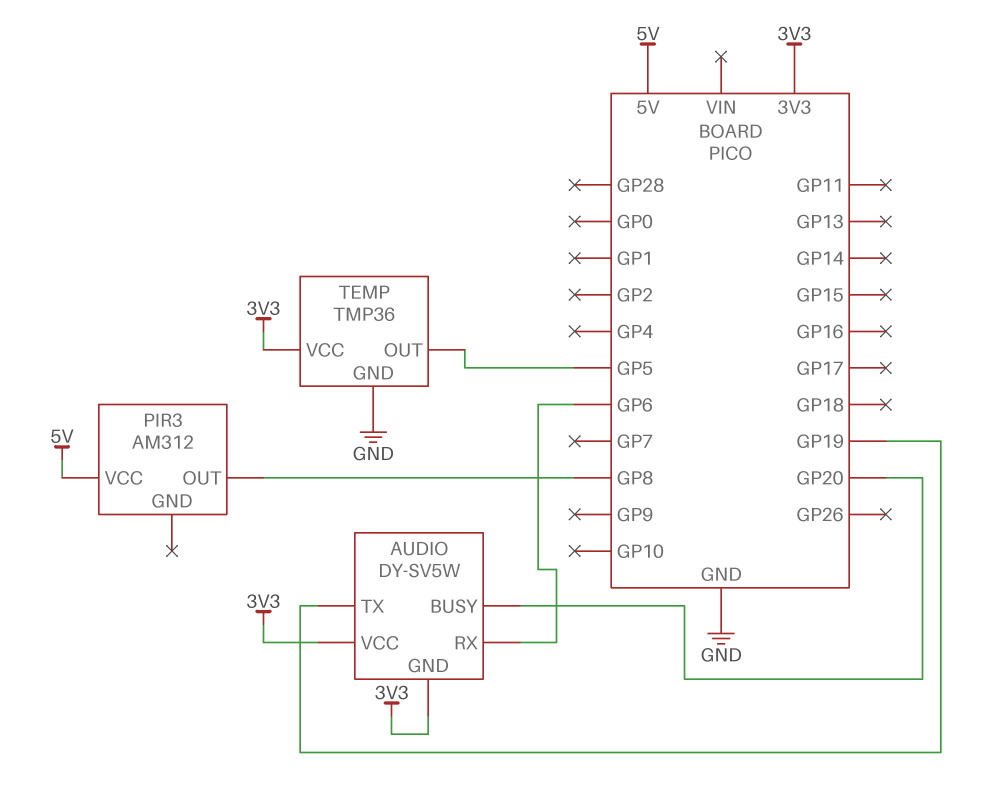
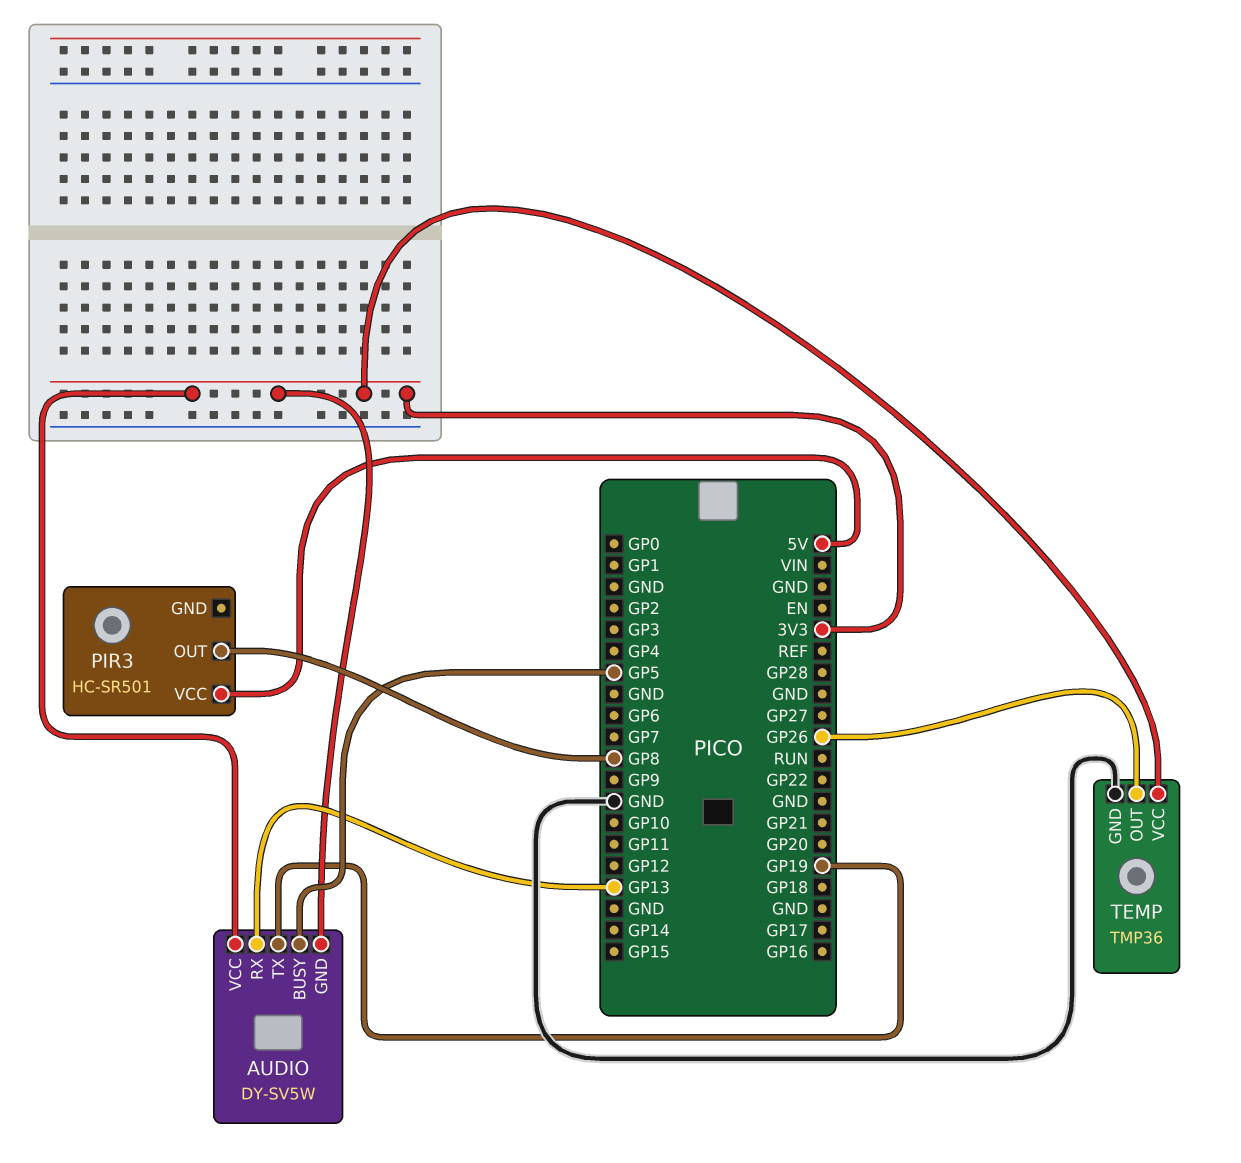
AUDIO pin BUSY: GP20 -> GP5
AUDIO pin RX: GP6 -> GP13
PIR3: AM312 -> HC-SR501
TEMP pin OUT: GP5 -> GP26

